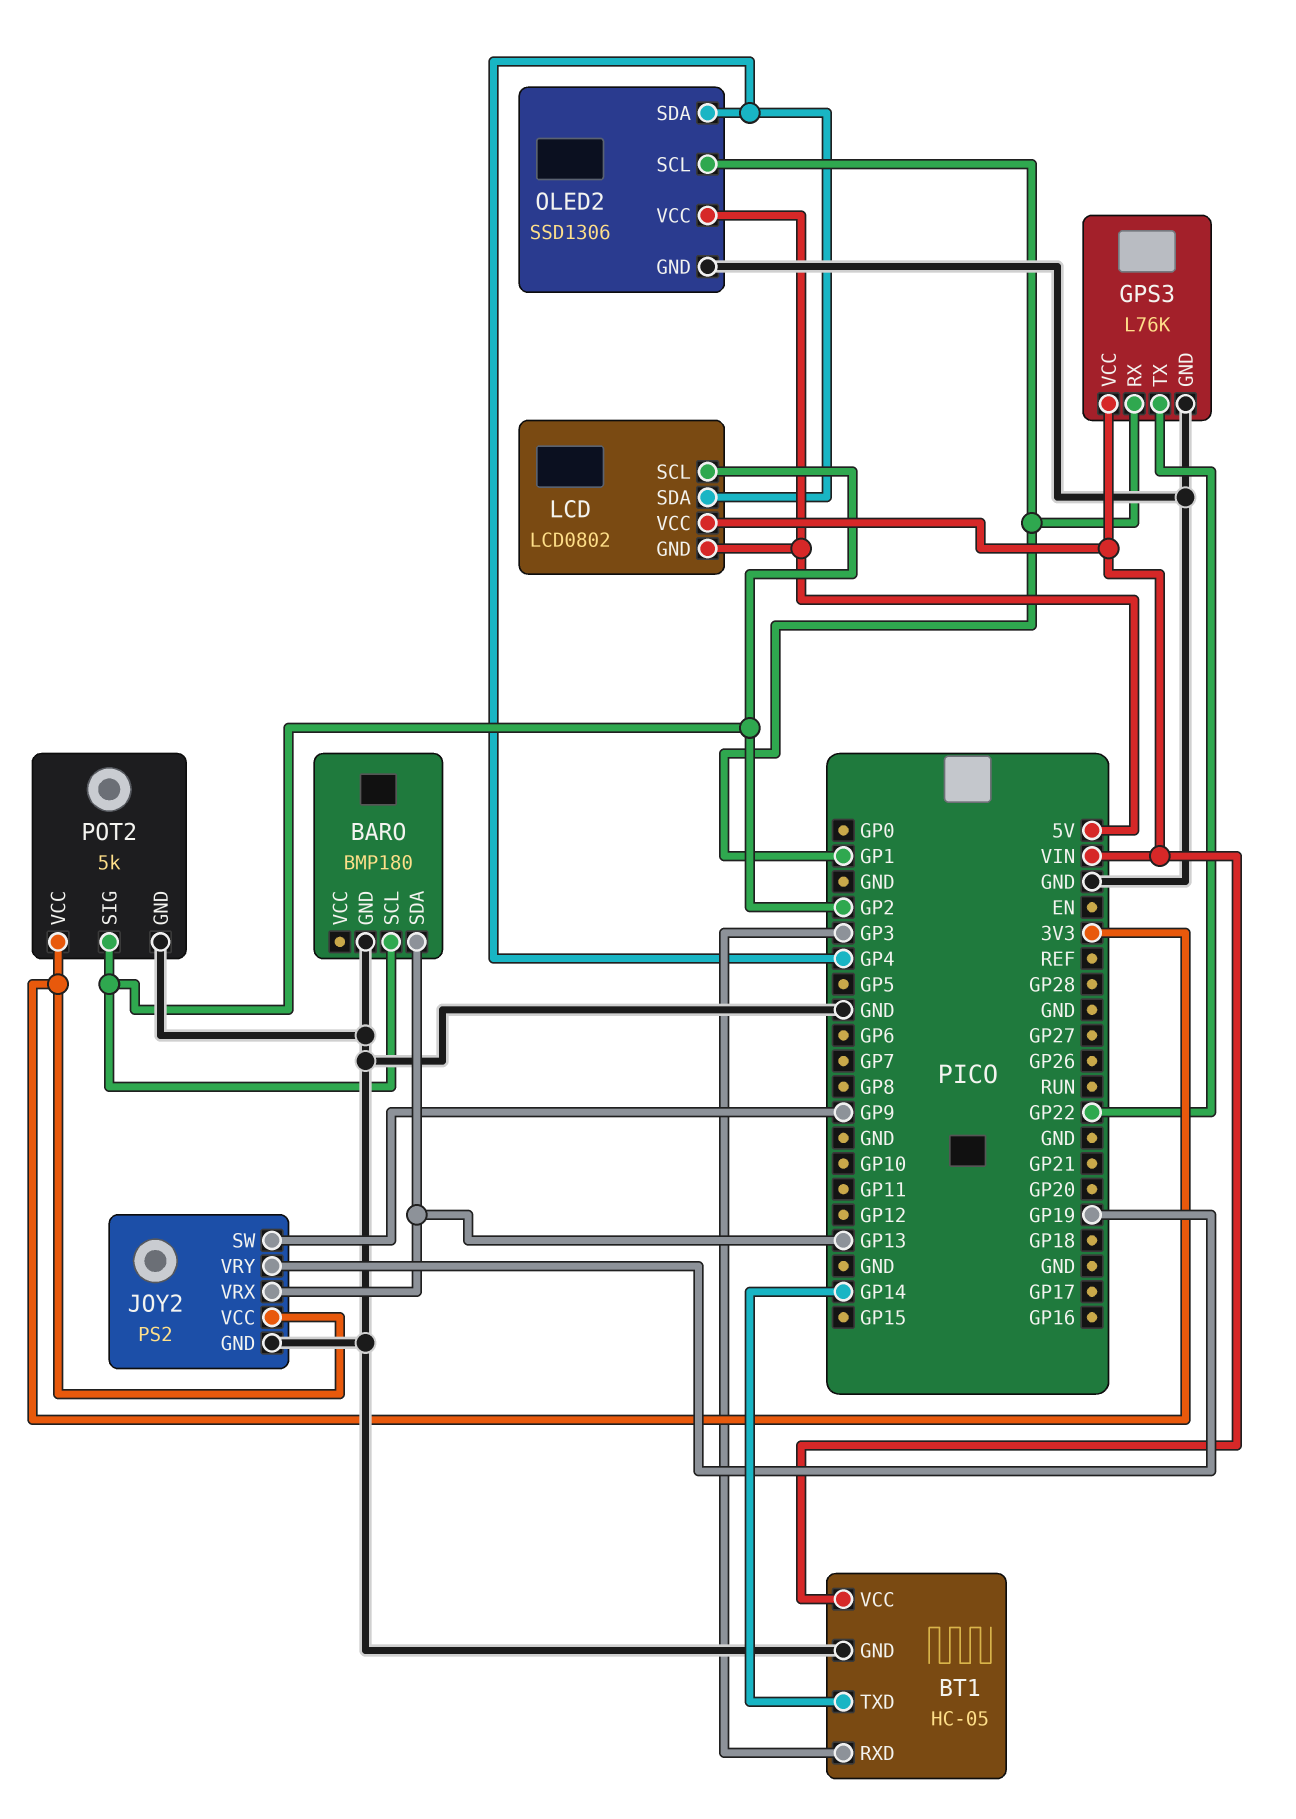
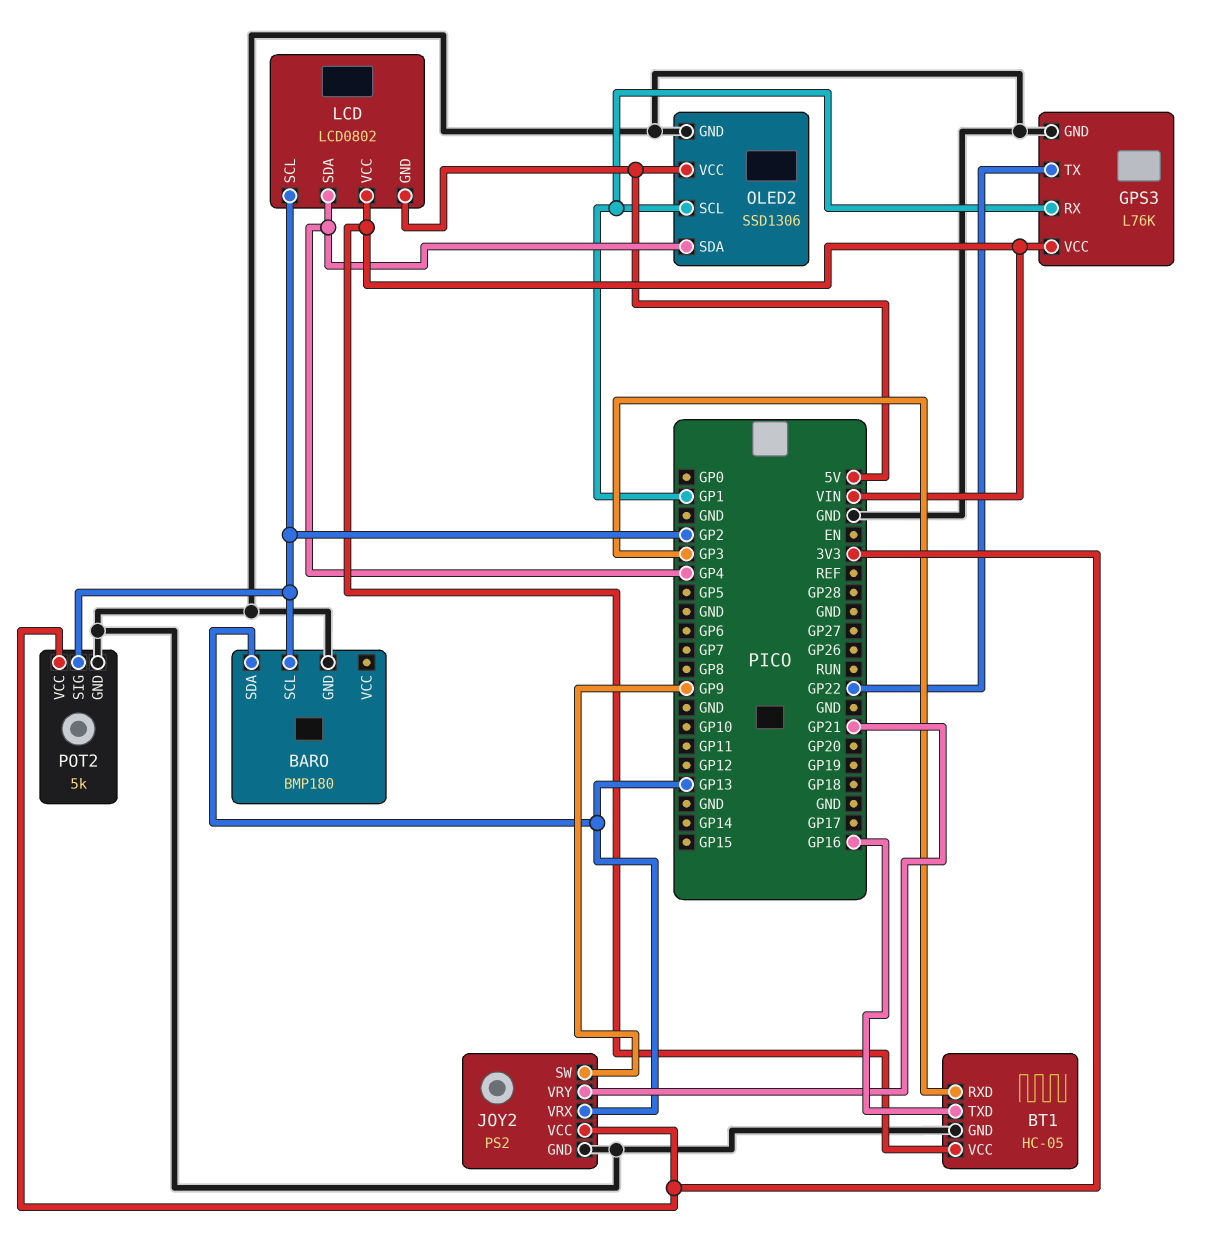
BT1 pin TXD: GP14 -> GP16
JOY2 pin VRY: GP19 -> GP21

